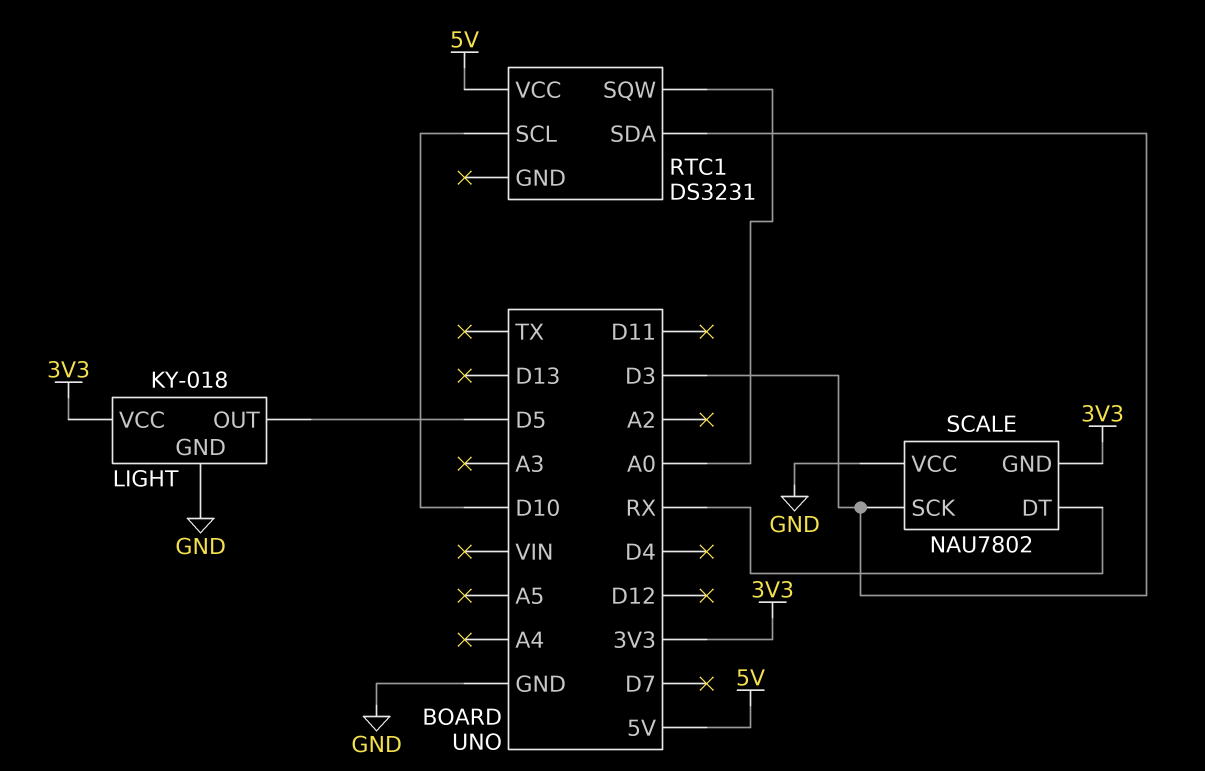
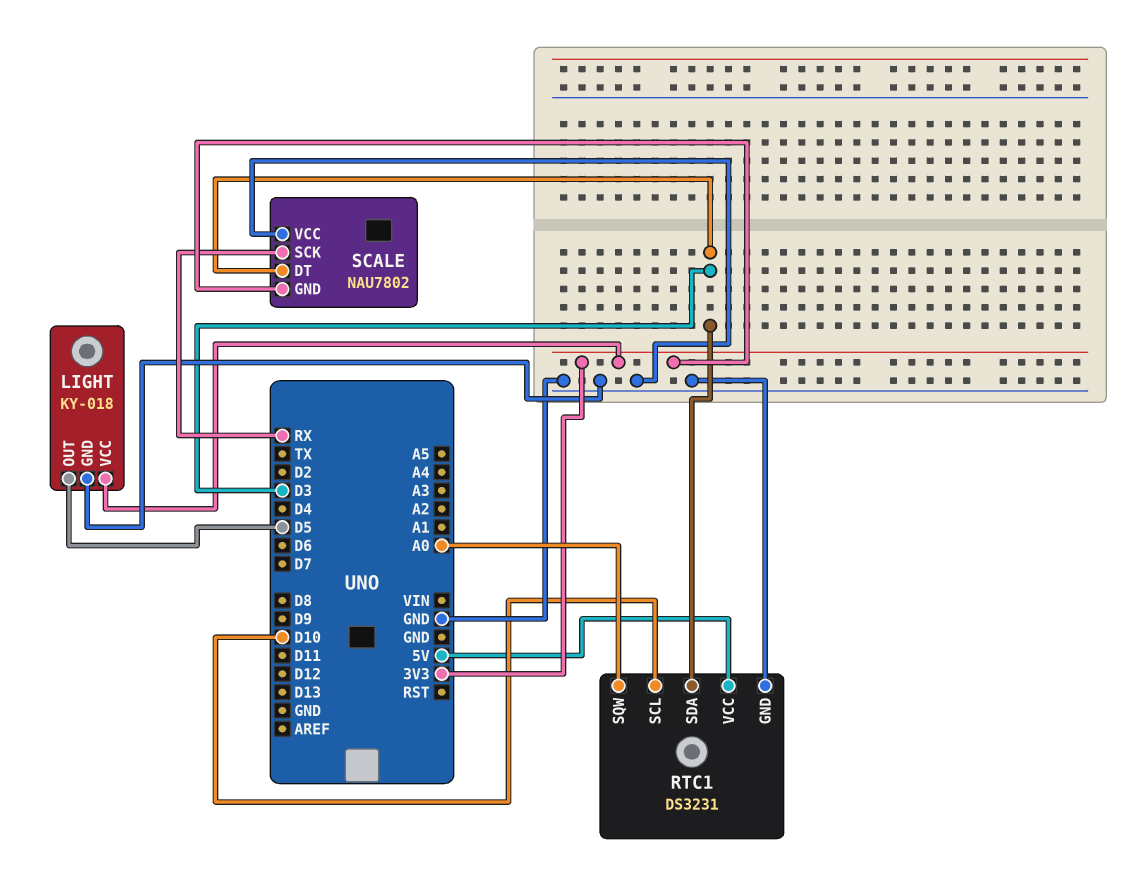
RTC1 pin GND: none -> GND
SCALE pin DT: RX -> D3
SCALE pin SCK: D3 -> RX

